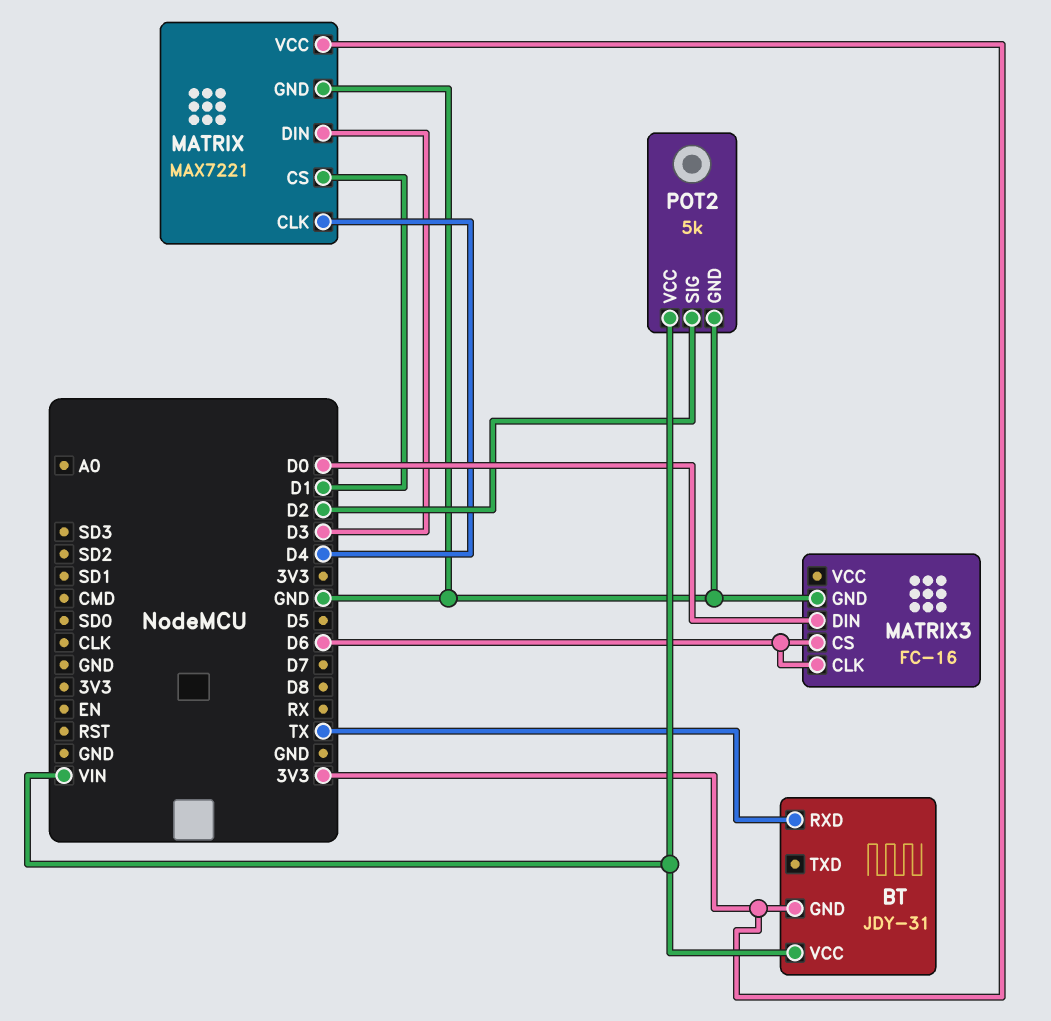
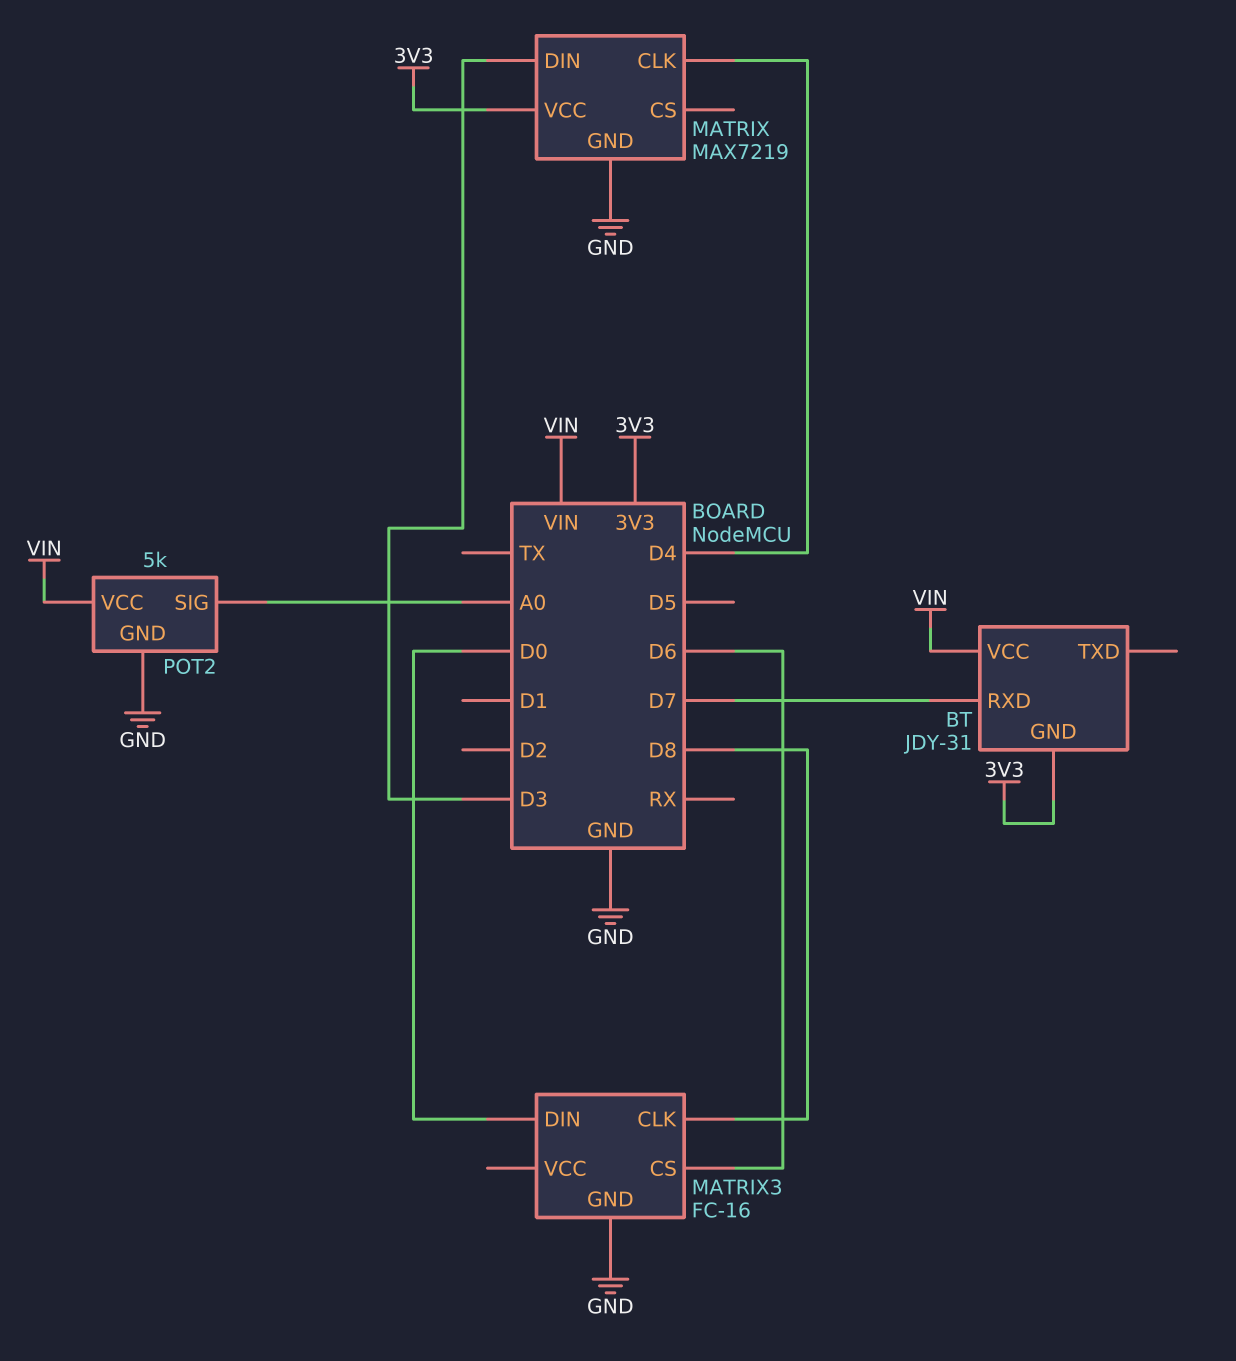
BT pin RXD: TX -> D7
MATRIX: MAX7221 -> MAX7219
MATRIX pin CS: D1 -> none
MATRIX3 pin CLK: D6 -> D8
POT2 pin SIG: D2 -> A0

